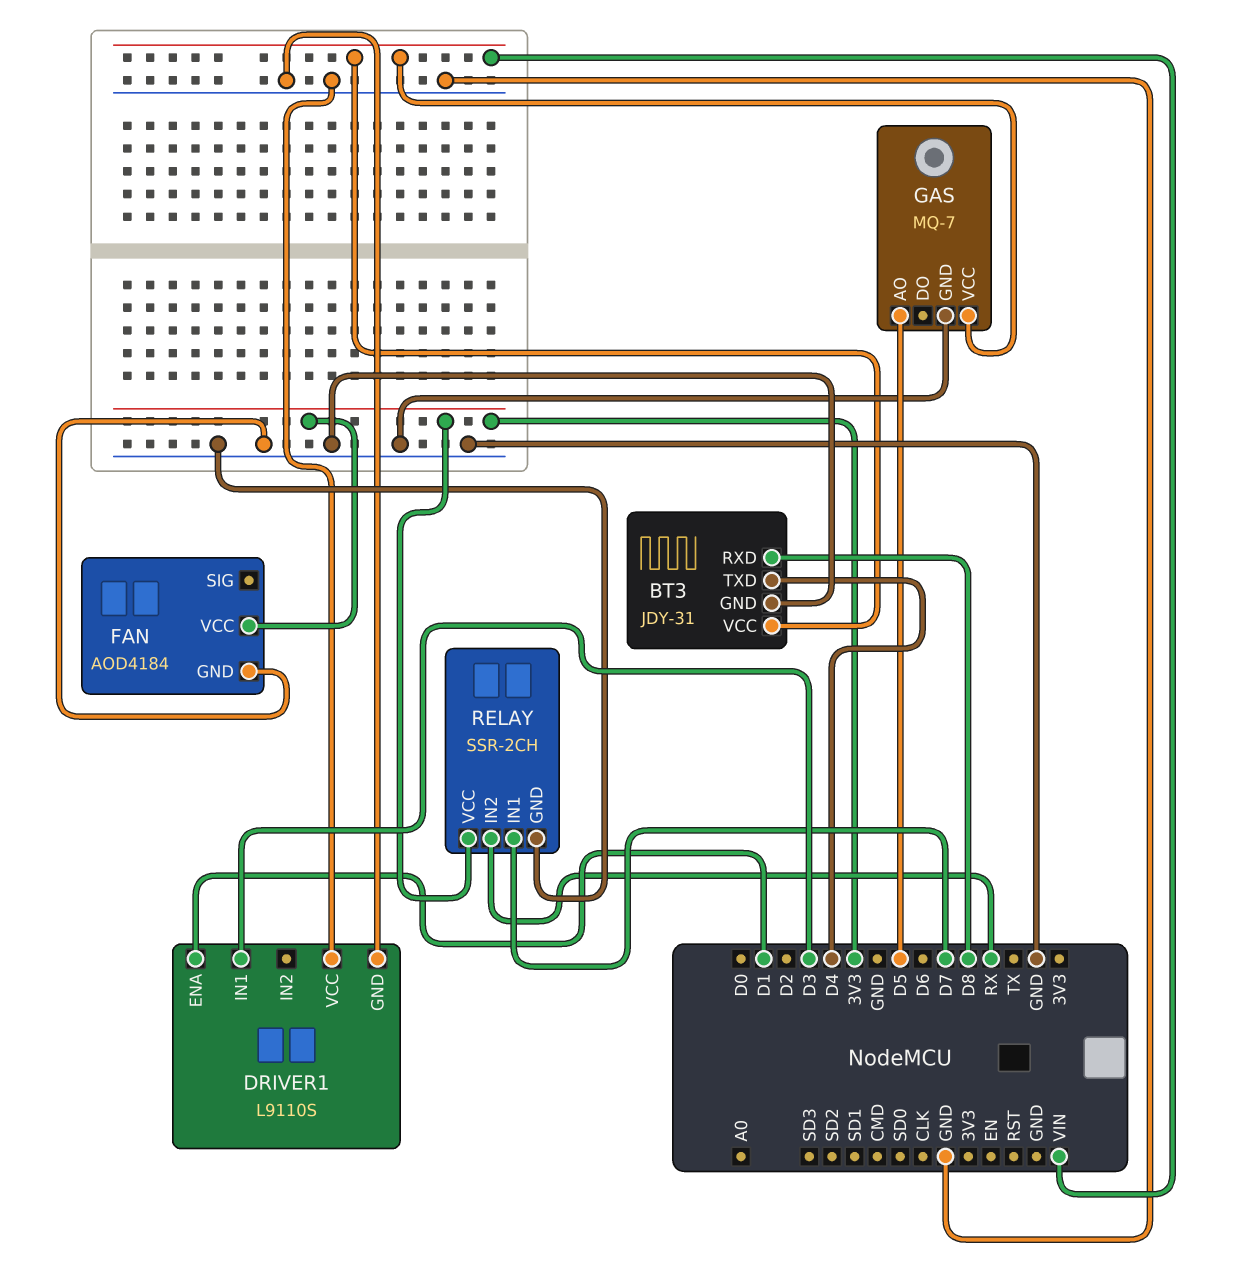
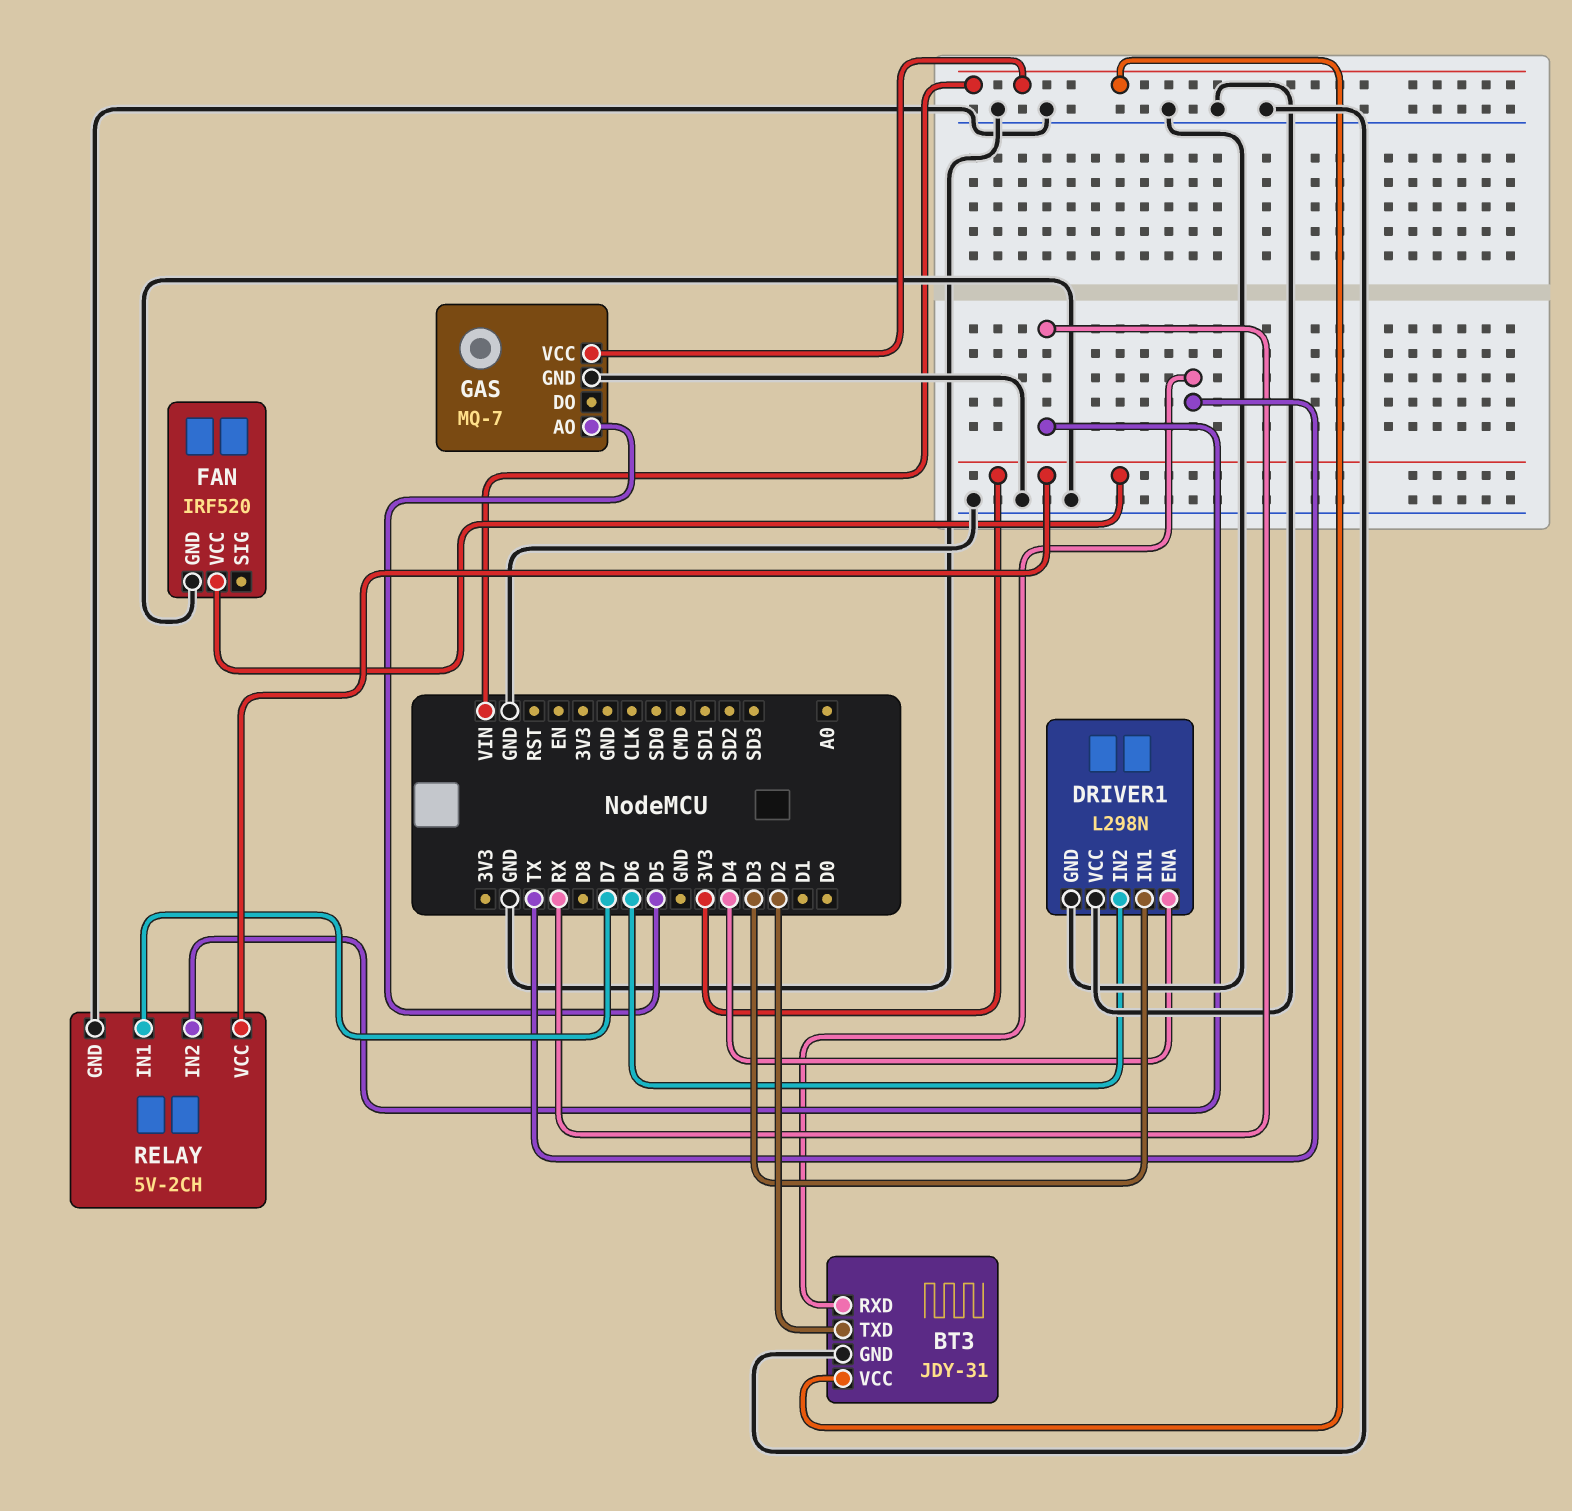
BT3 pin RXD: D8 -> TX
BT3 pin TXD: D4 -> D2
DRIVER1: L9110S -> L298N
DRIVER1 pin ENA: D1 -> D4
DRIVER1 pin IN2: none -> D6
FAN: AOD4184 -> IRF520
RELAY: SSR-2CH -> 5V-2CH

